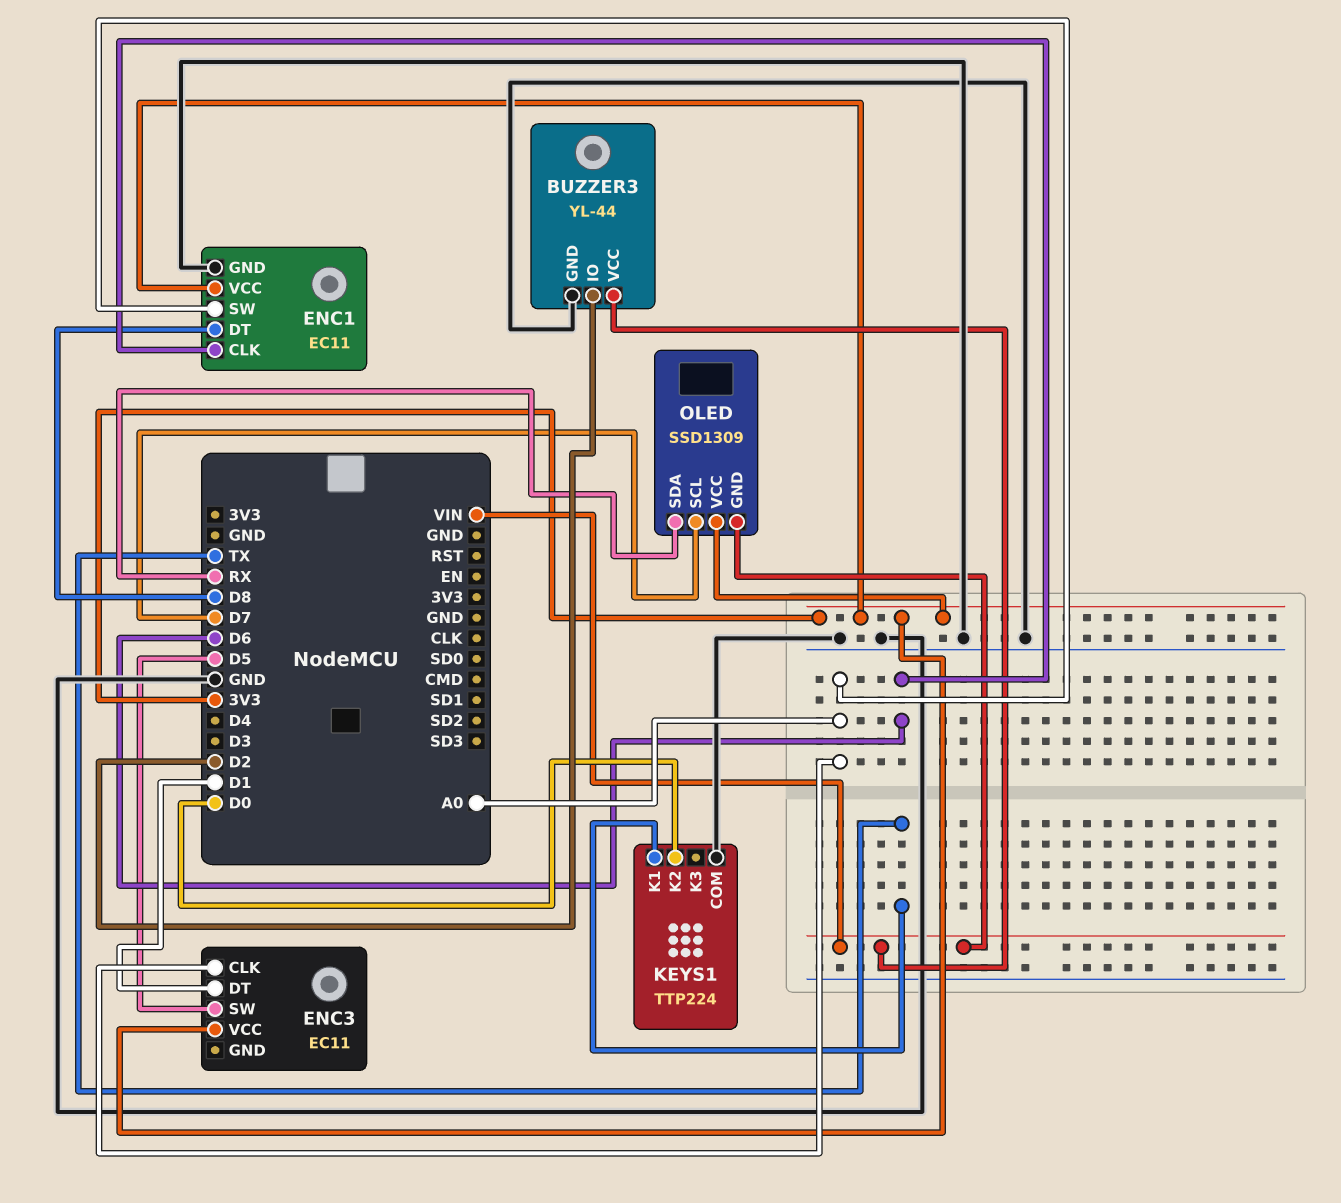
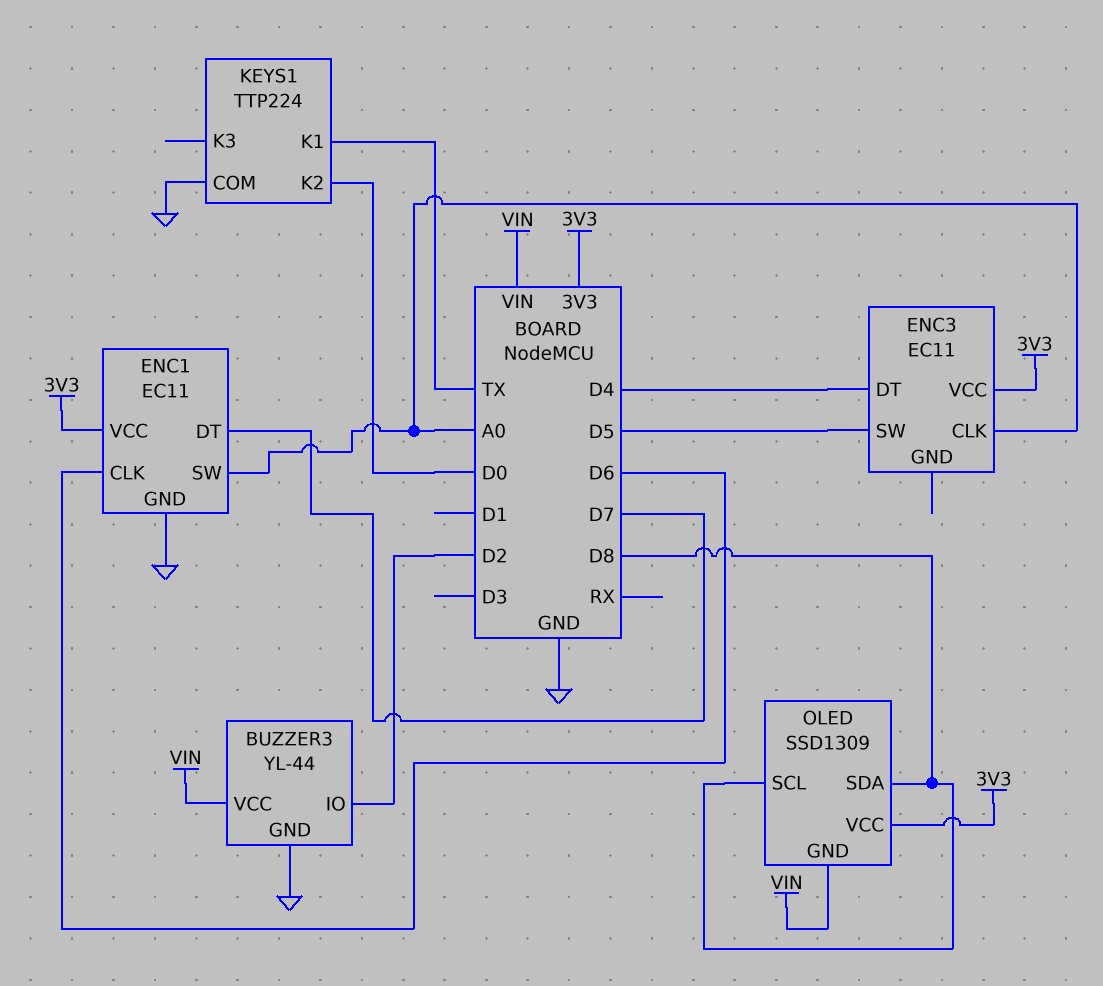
ENC1 pin DT: D8 -> D7
ENC3 pin DT: D1 -> D4
OLED pin SCL: D7 -> D8
OLED pin SDA: RX -> D8

